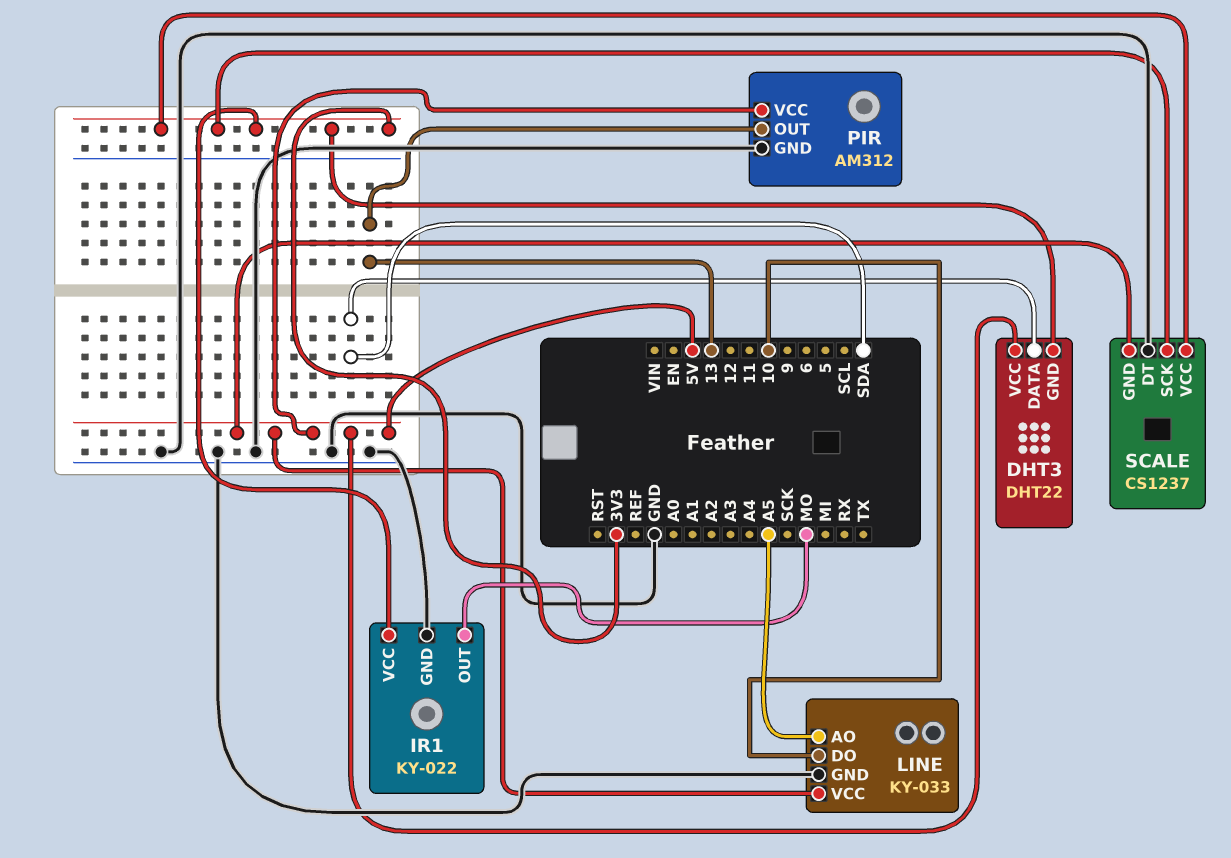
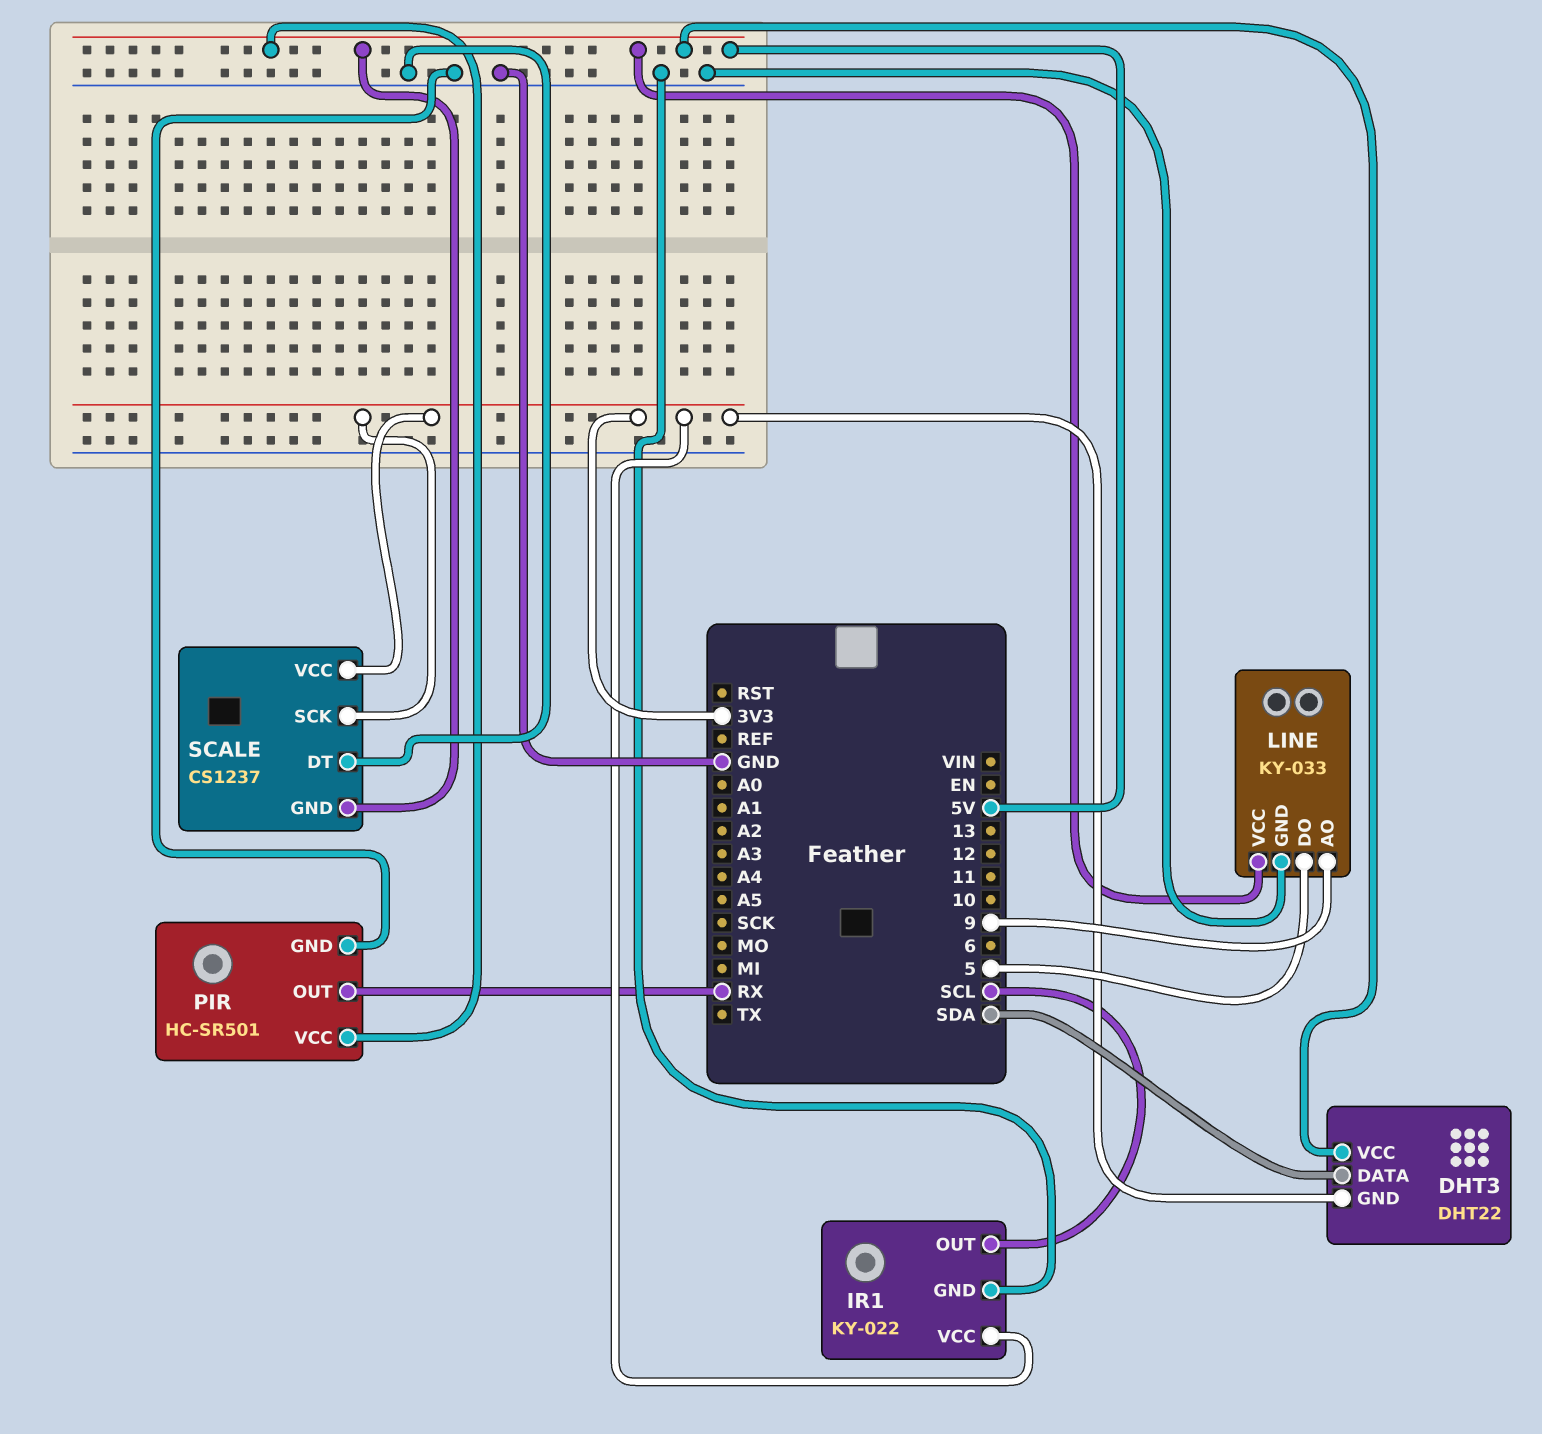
IR1 pin OUT: MO -> SCL
LINE pin AO: A5 -> 9
LINE pin DO: 10 -> 5
PIR: AM312 -> HC-SR501
PIR pin OUT: 13 -> RX

